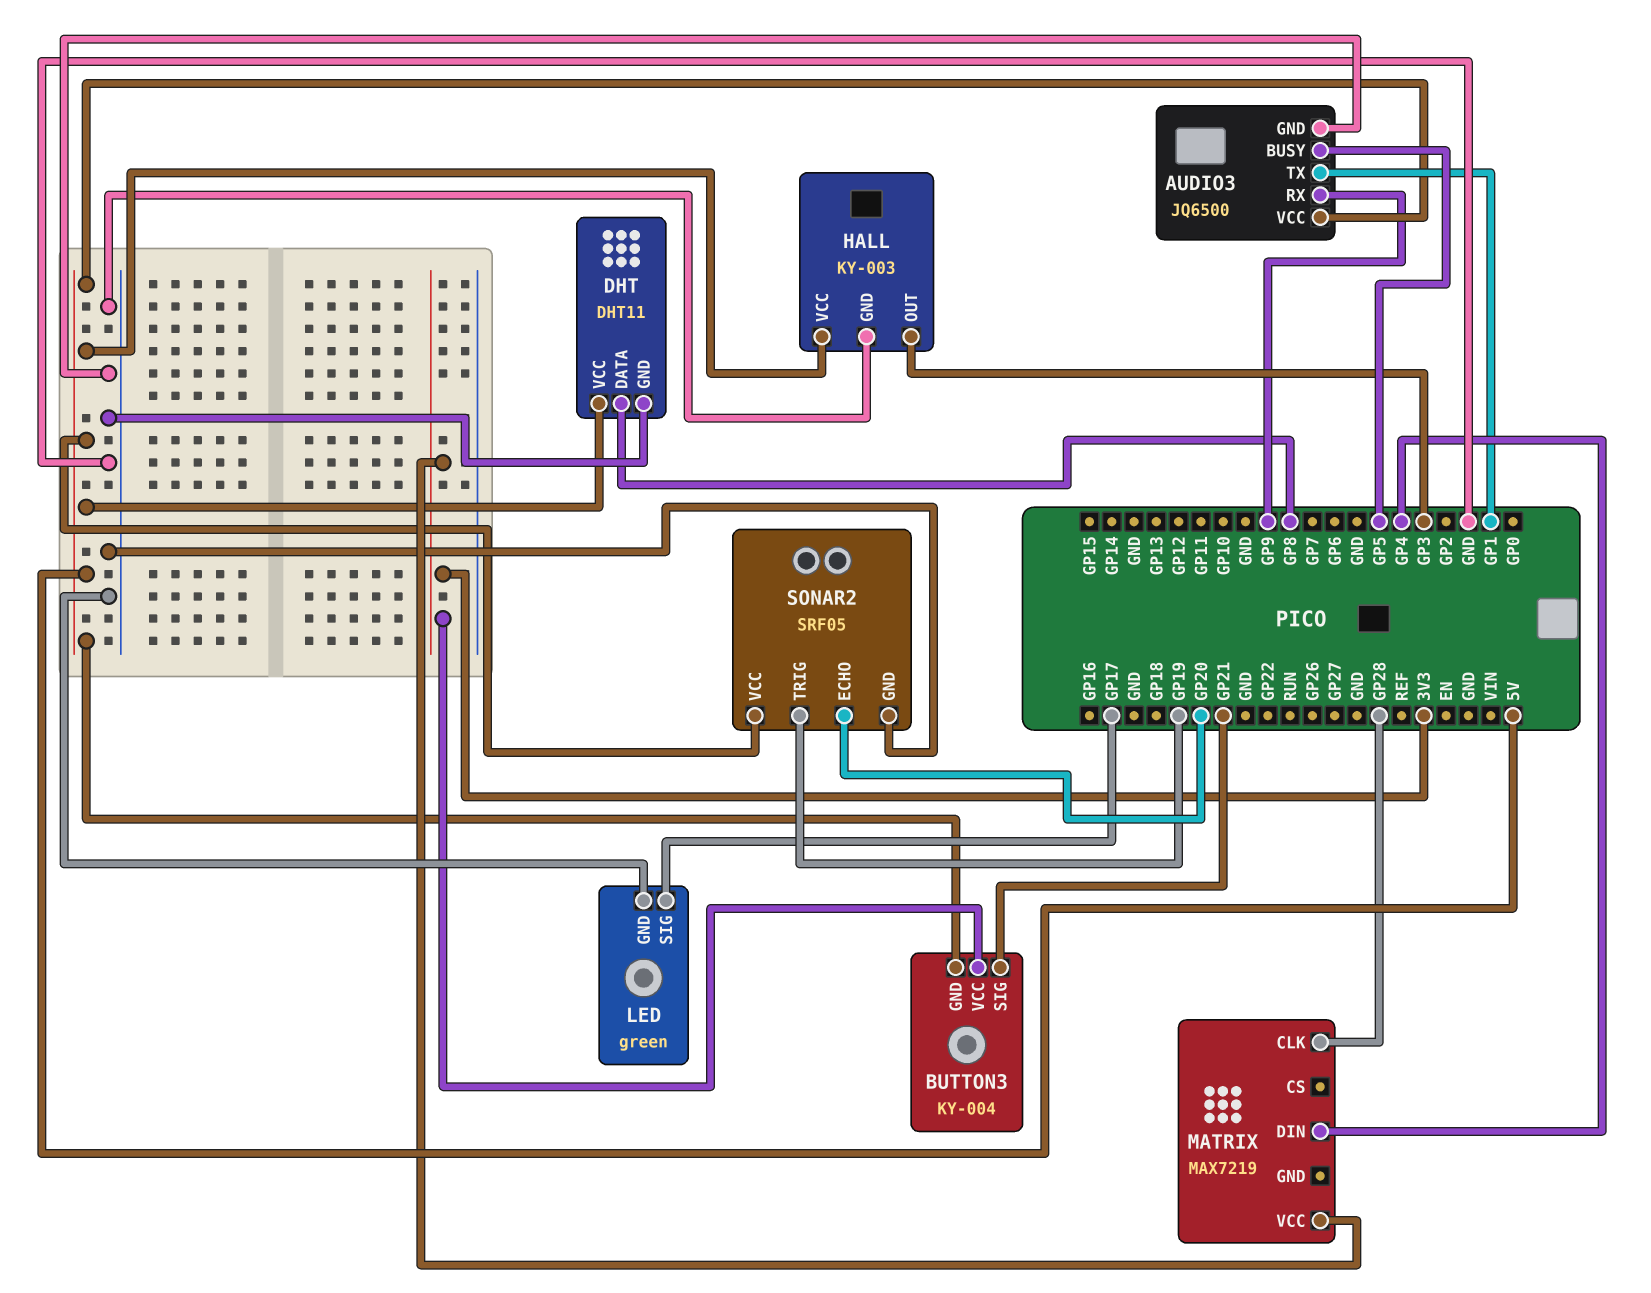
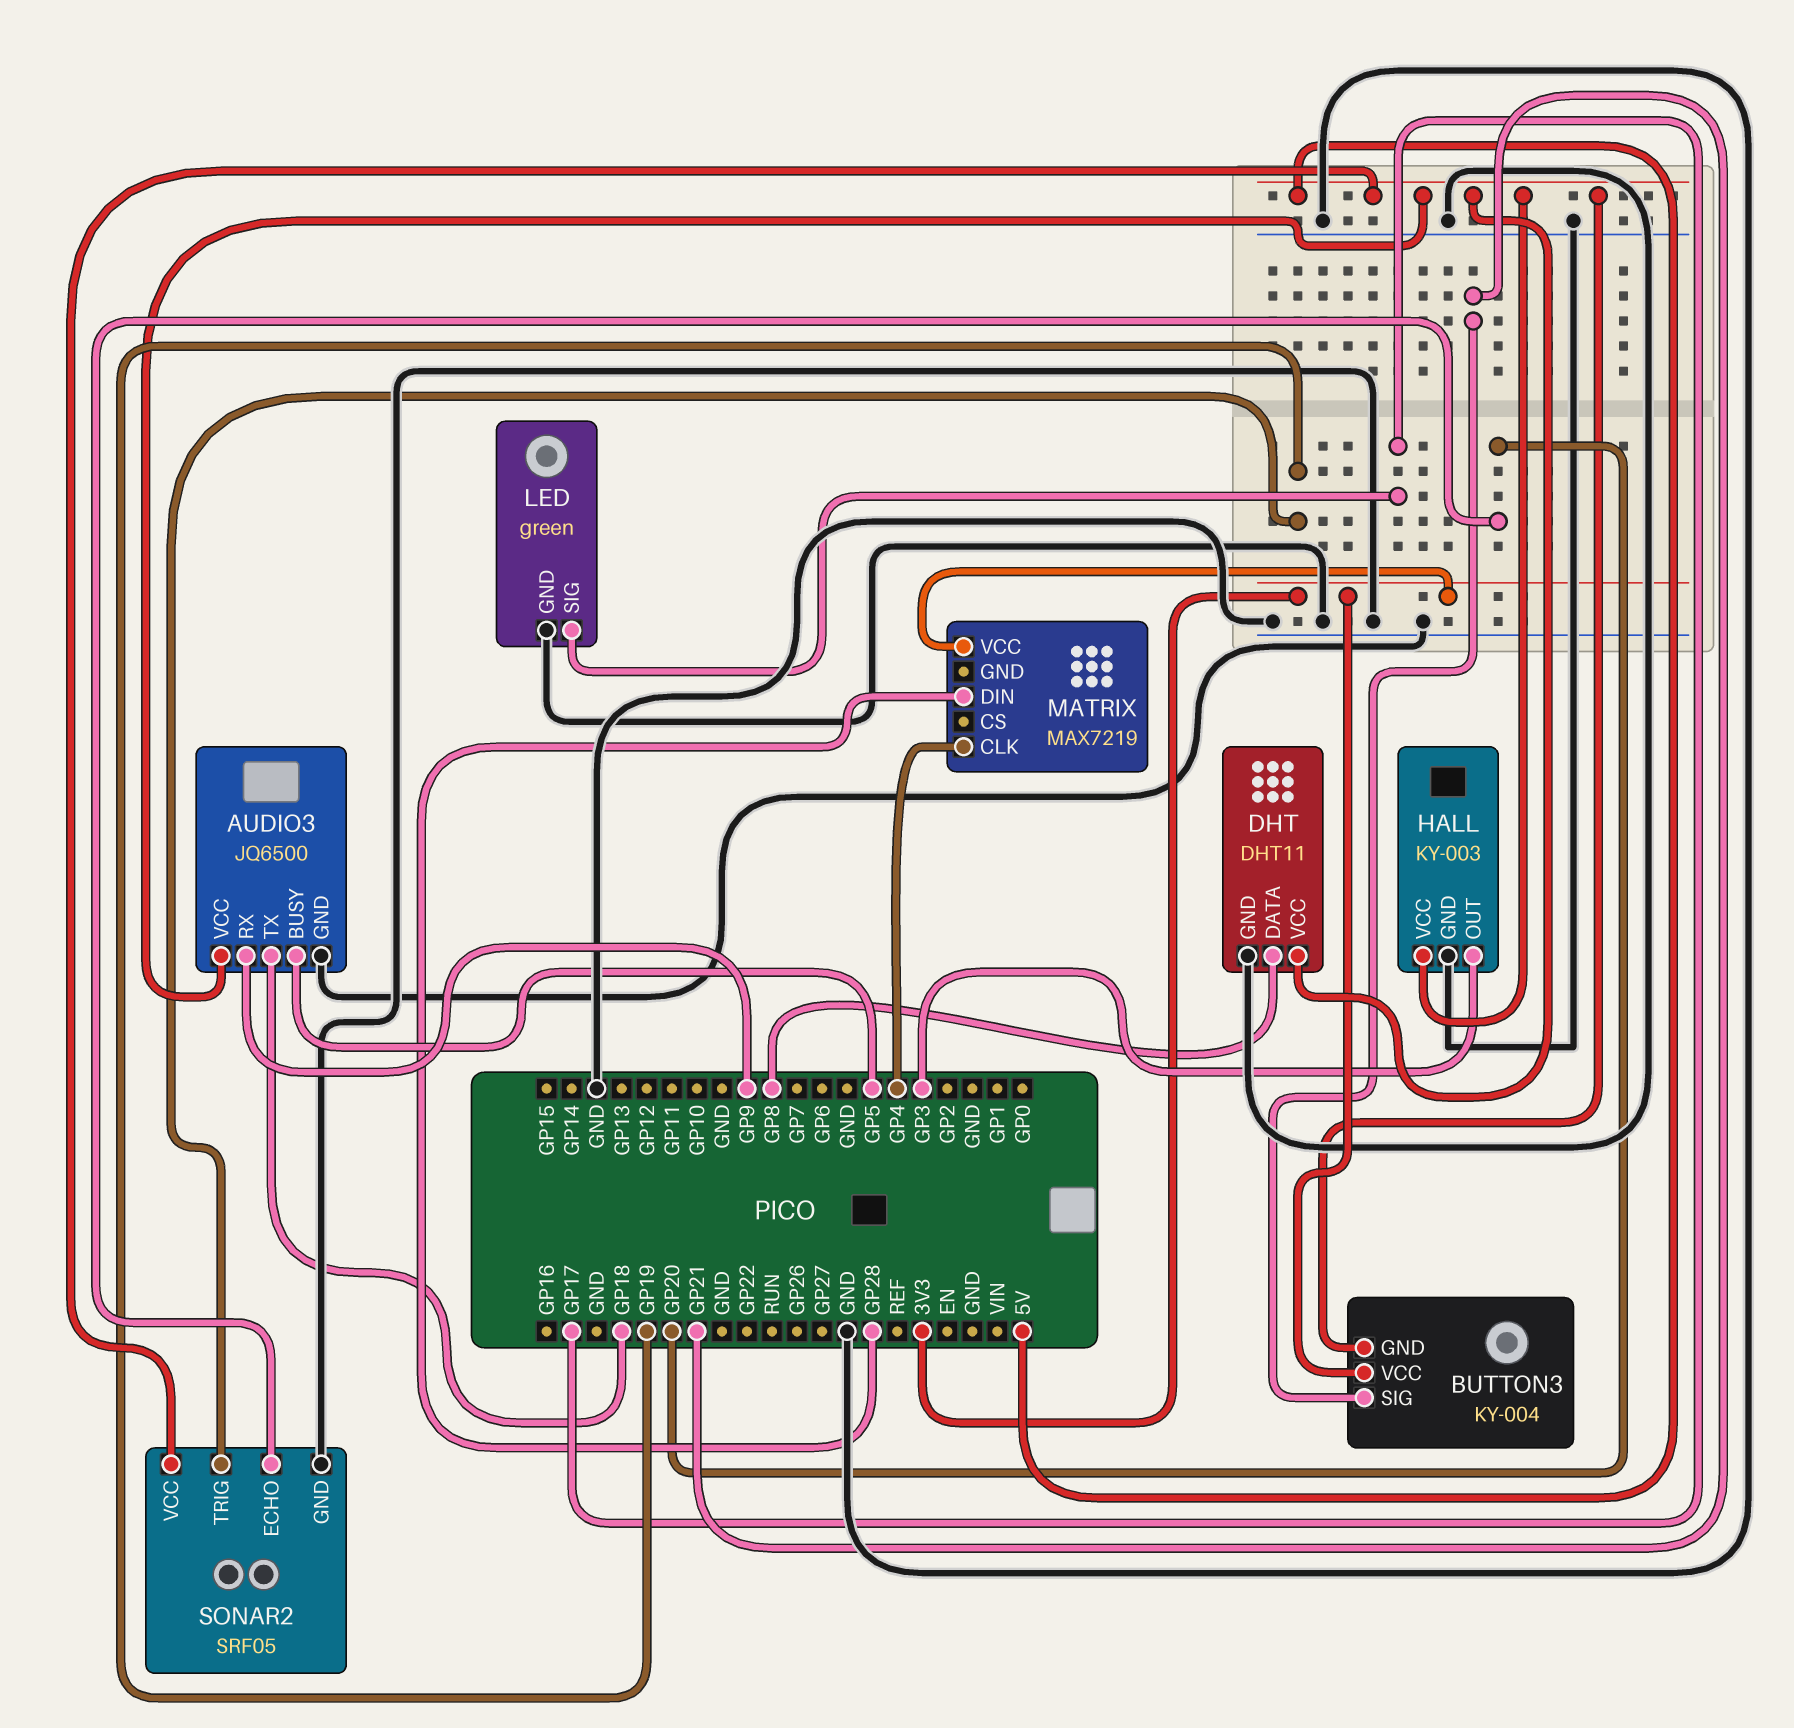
AUDIO3 pin TX: GP1 -> GP18
MATRIX pin CLK: GP28 -> GP4
MATRIX pin DIN: GP4 -> GP28

